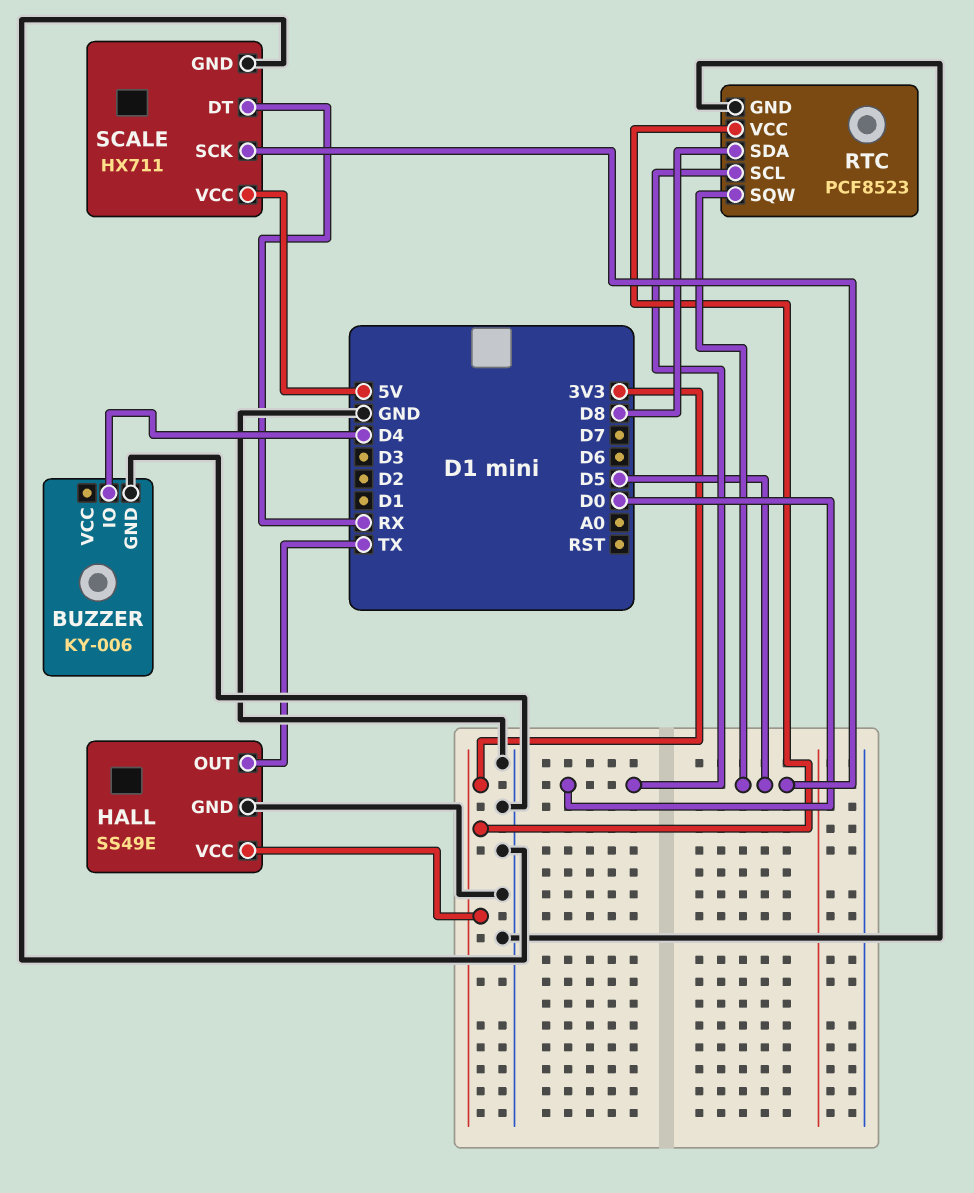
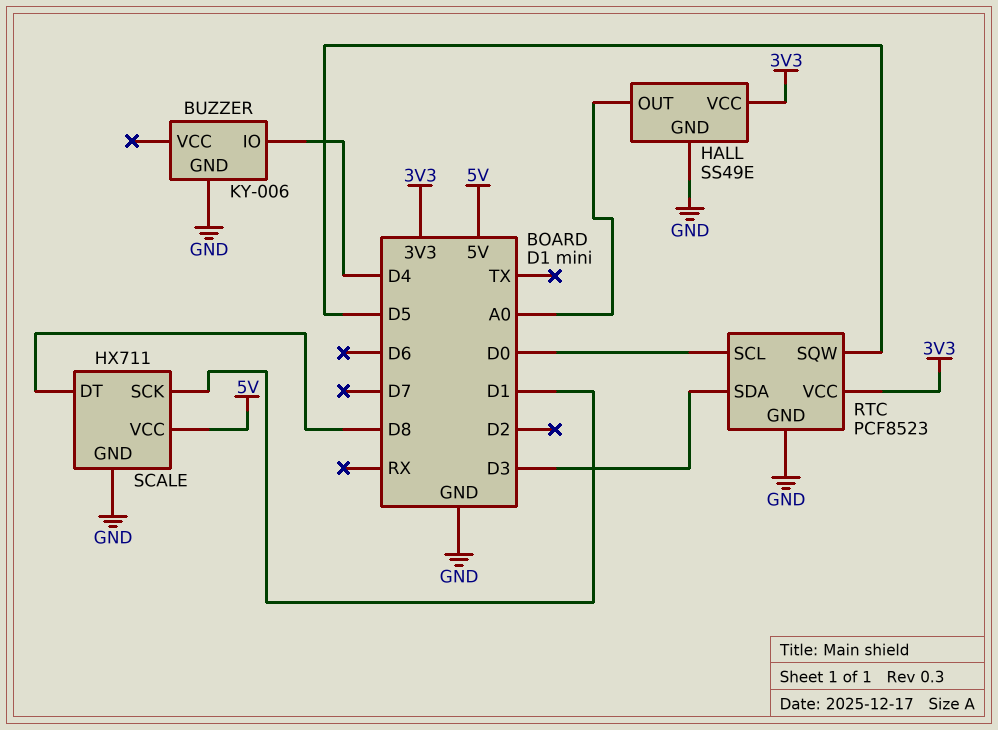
HALL pin OUT: TX -> A0
RTC pin SDA: D8 -> D3
SCALE pin DT: RX -> D8
SCALE pin SCK: D5 -> D1

